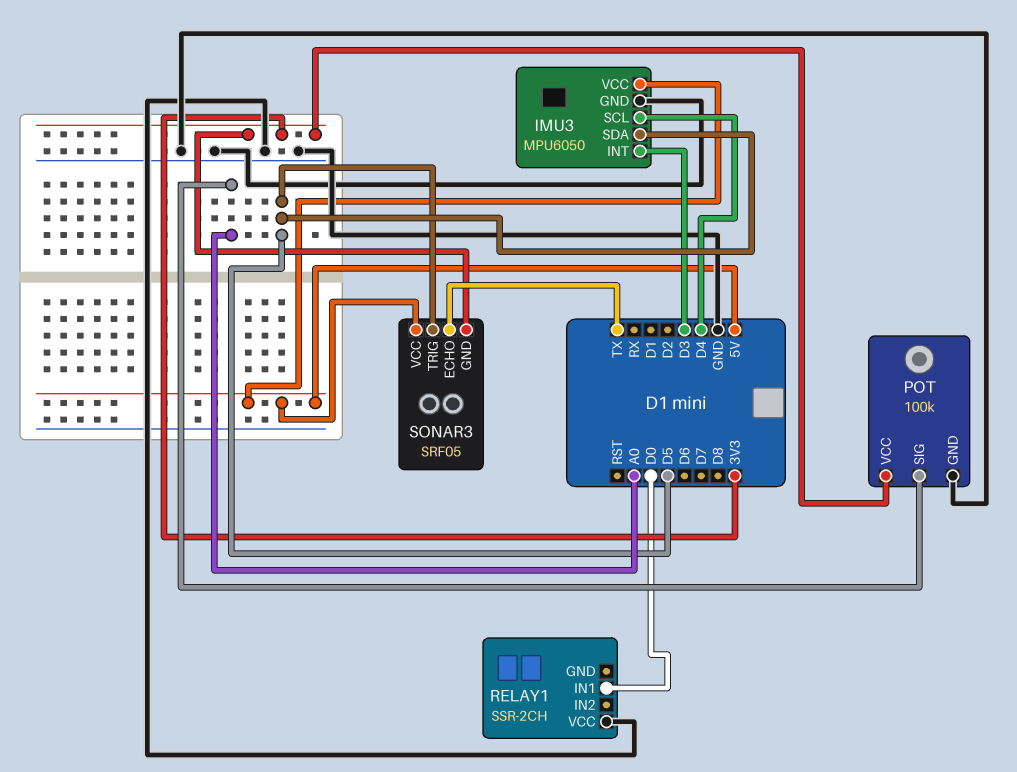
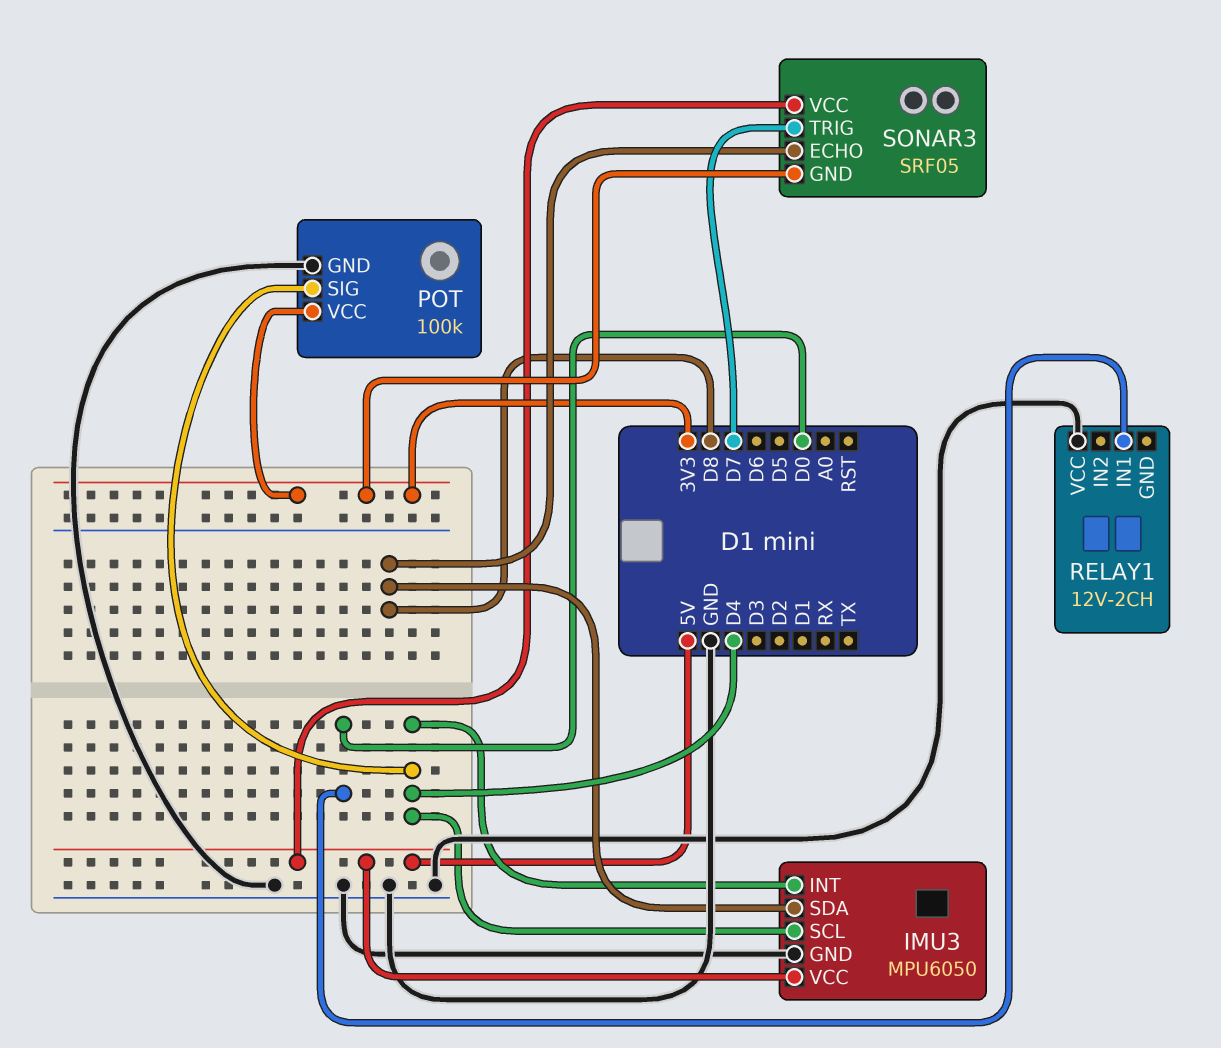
IMU3 pin INT: D3 -> D4
IMU3 pin SDA: D5 -> D8
POT pin SIG: A0 -> D4
RELAY1: SSR-2CH -> 12V-2CH
SONAR3 pin ECHO: TX -> D8
SONAR3 pin TRIG: D5 -> D7

